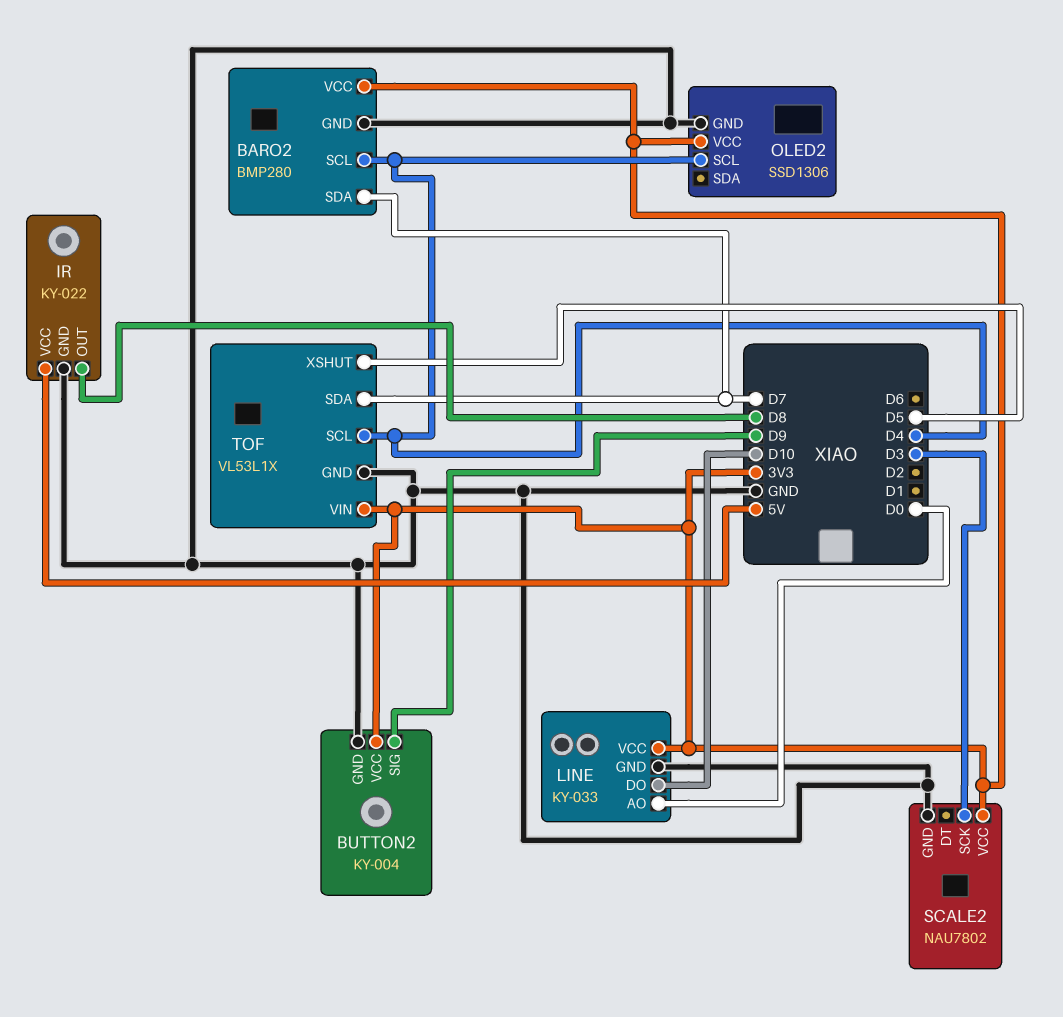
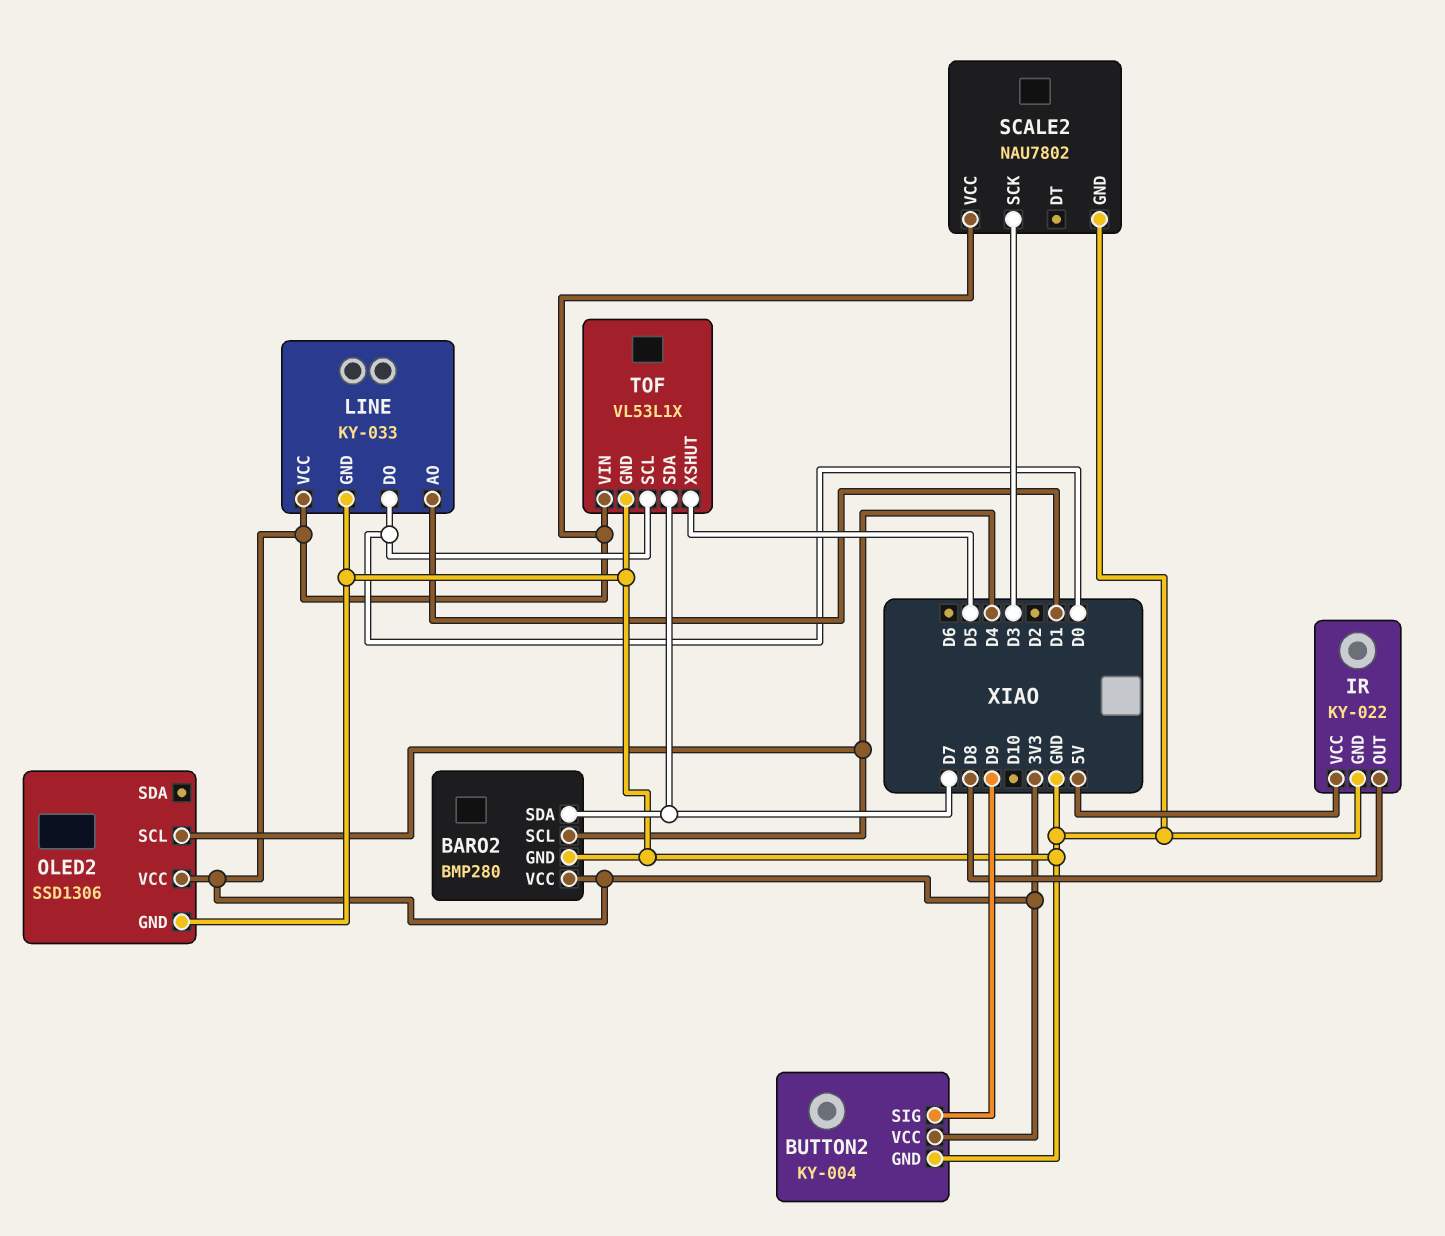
LINE pin AO: D0 -> D1
LINE pin DO: D10 -> D0
TOF pin SCL: D4 -> D0

